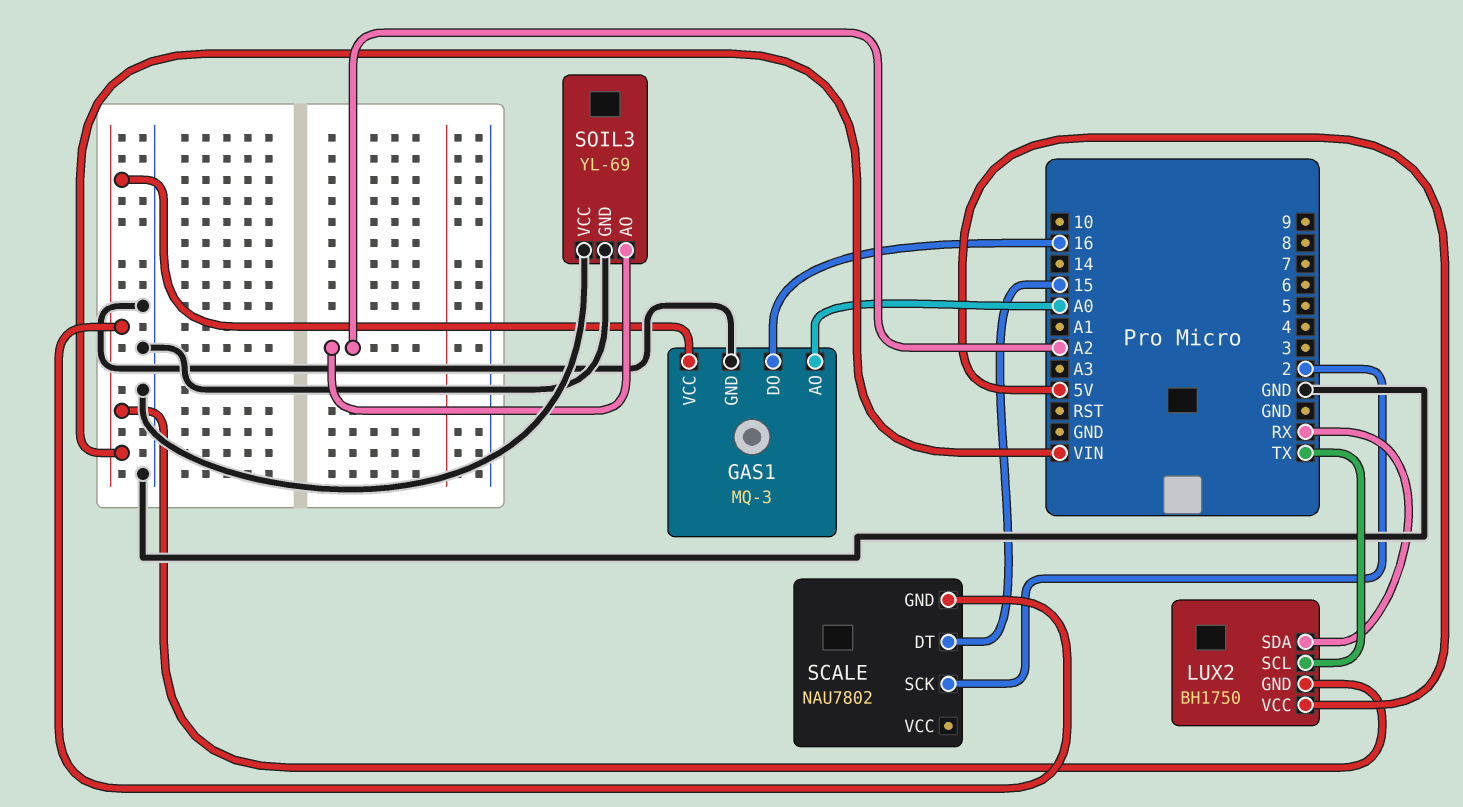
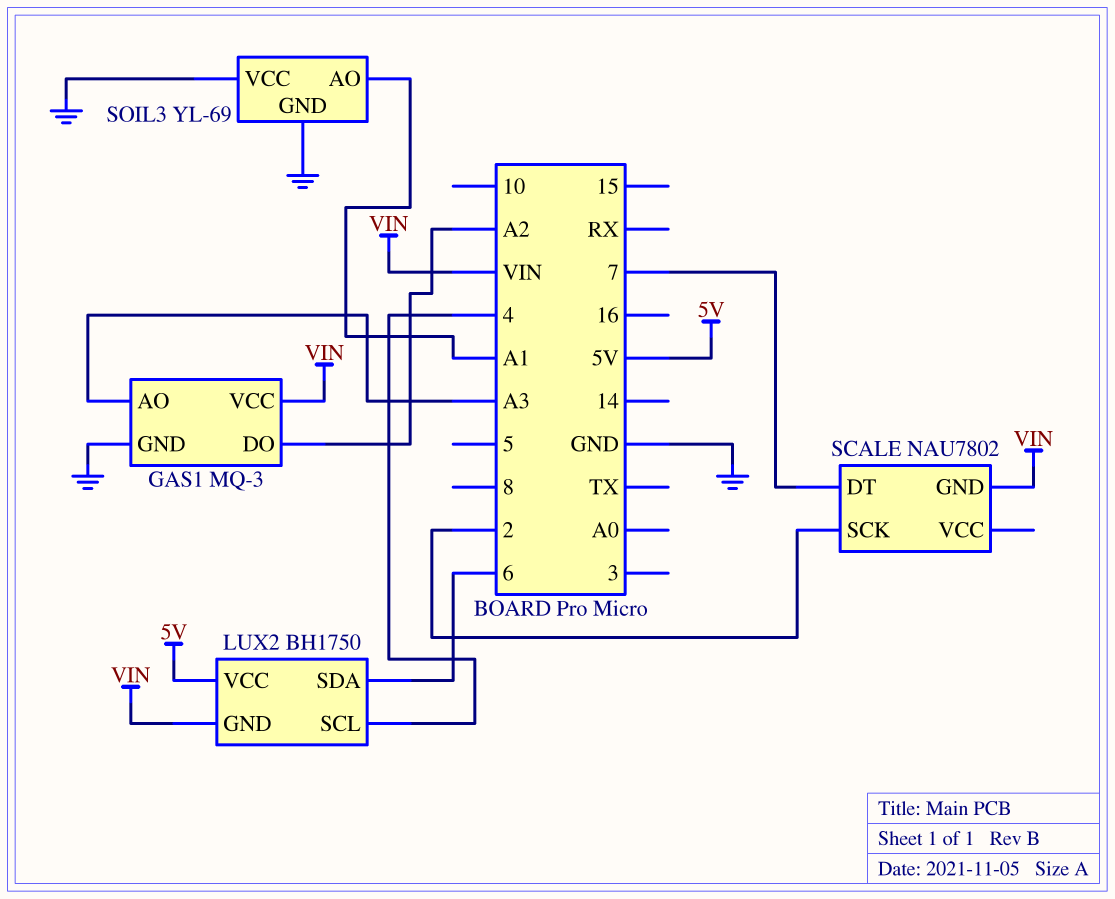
GAS1 pin AO: A0 -> A3
GAS1 pin DO: 16 -> A2
LUX2 pin SCL: TX -> 4
LUX2 pin SDA: RX -> 6
SCALE pin DT: 15 -> 7
SOIL3 pin AO: A2 -> A1

